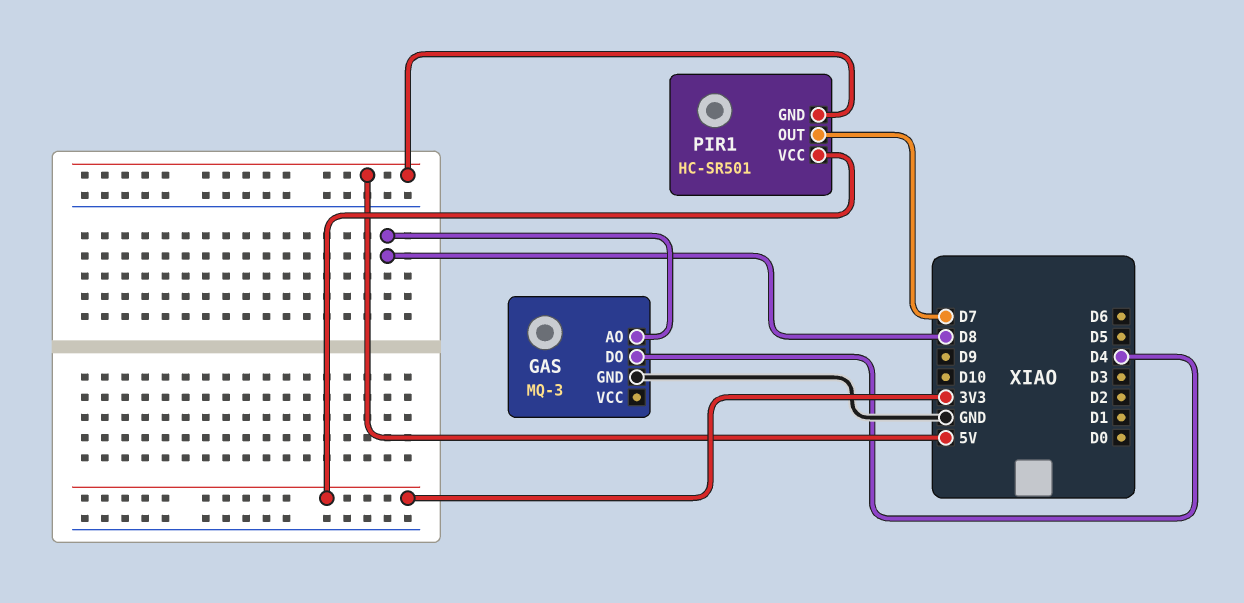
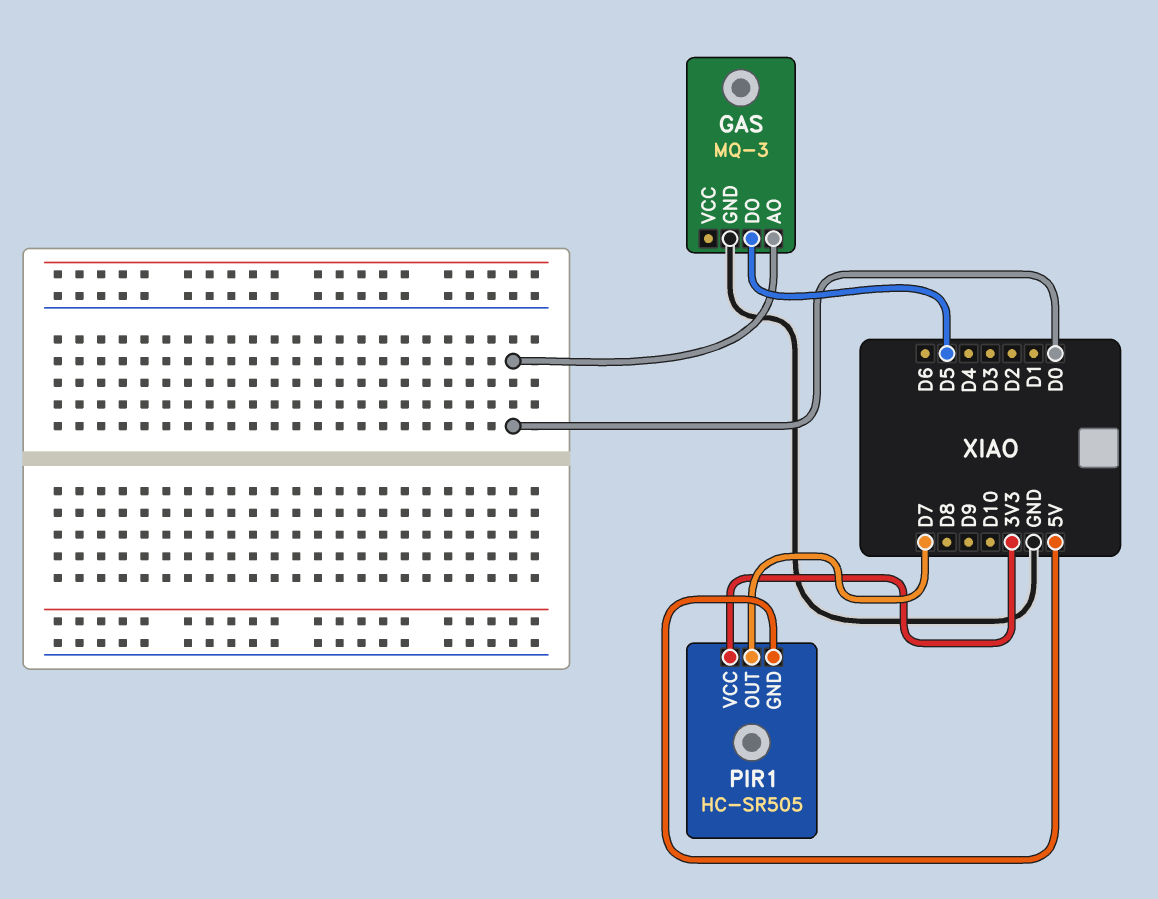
GAS pin AO: D8 -> D0
GAS pin DO: D4 -> D5
PIR1: HC-SR501 -> HC-SR505

